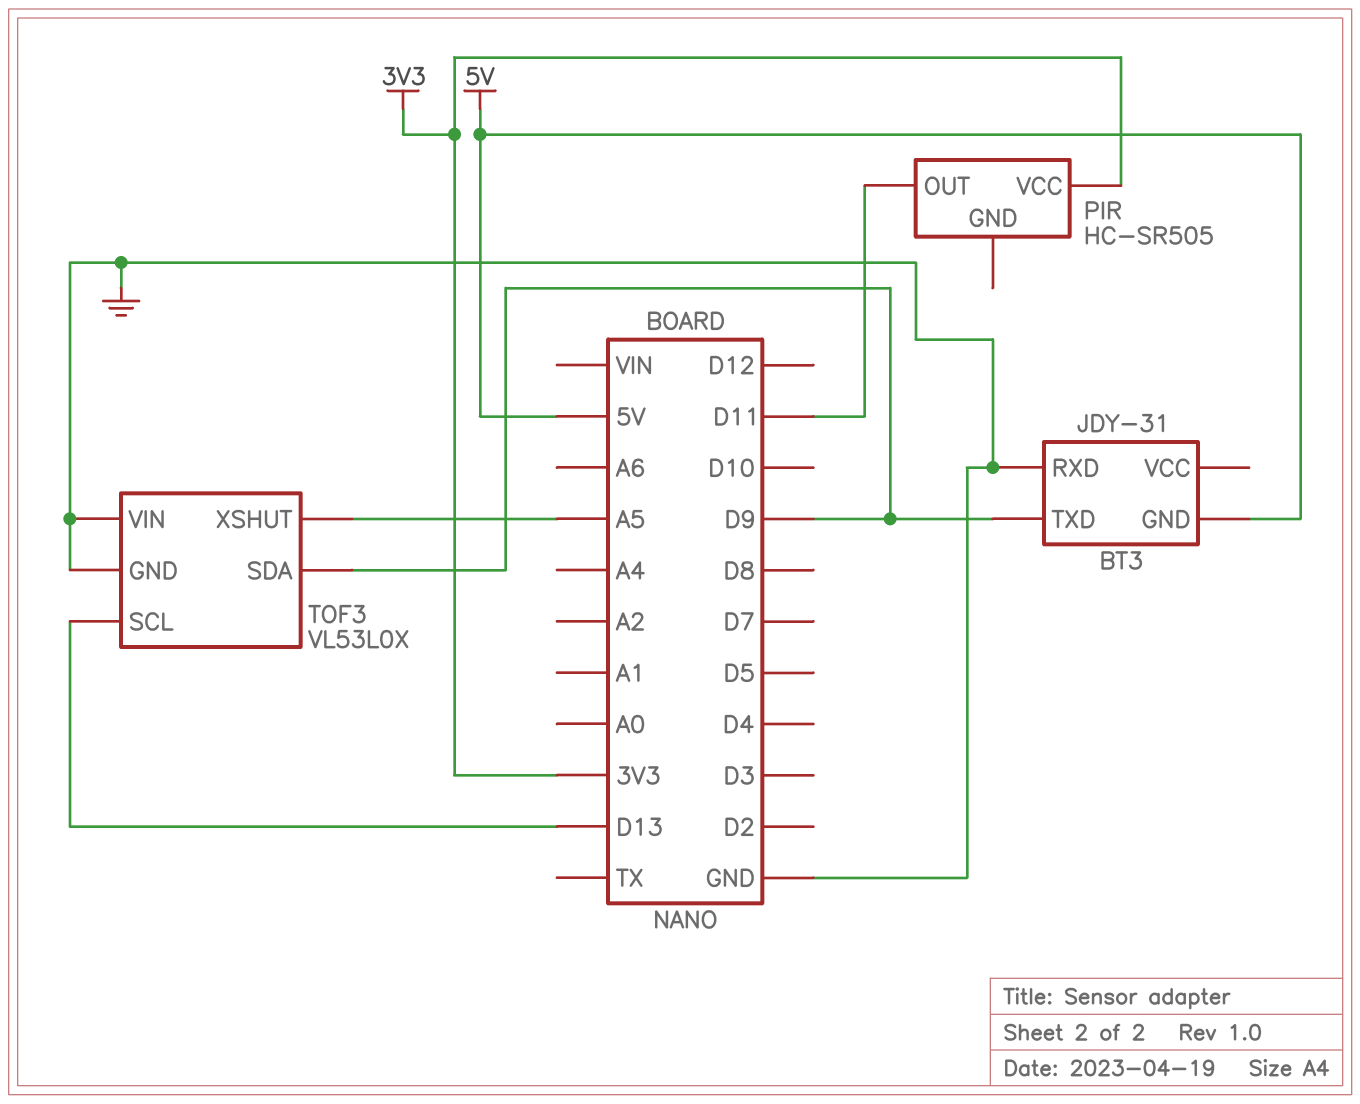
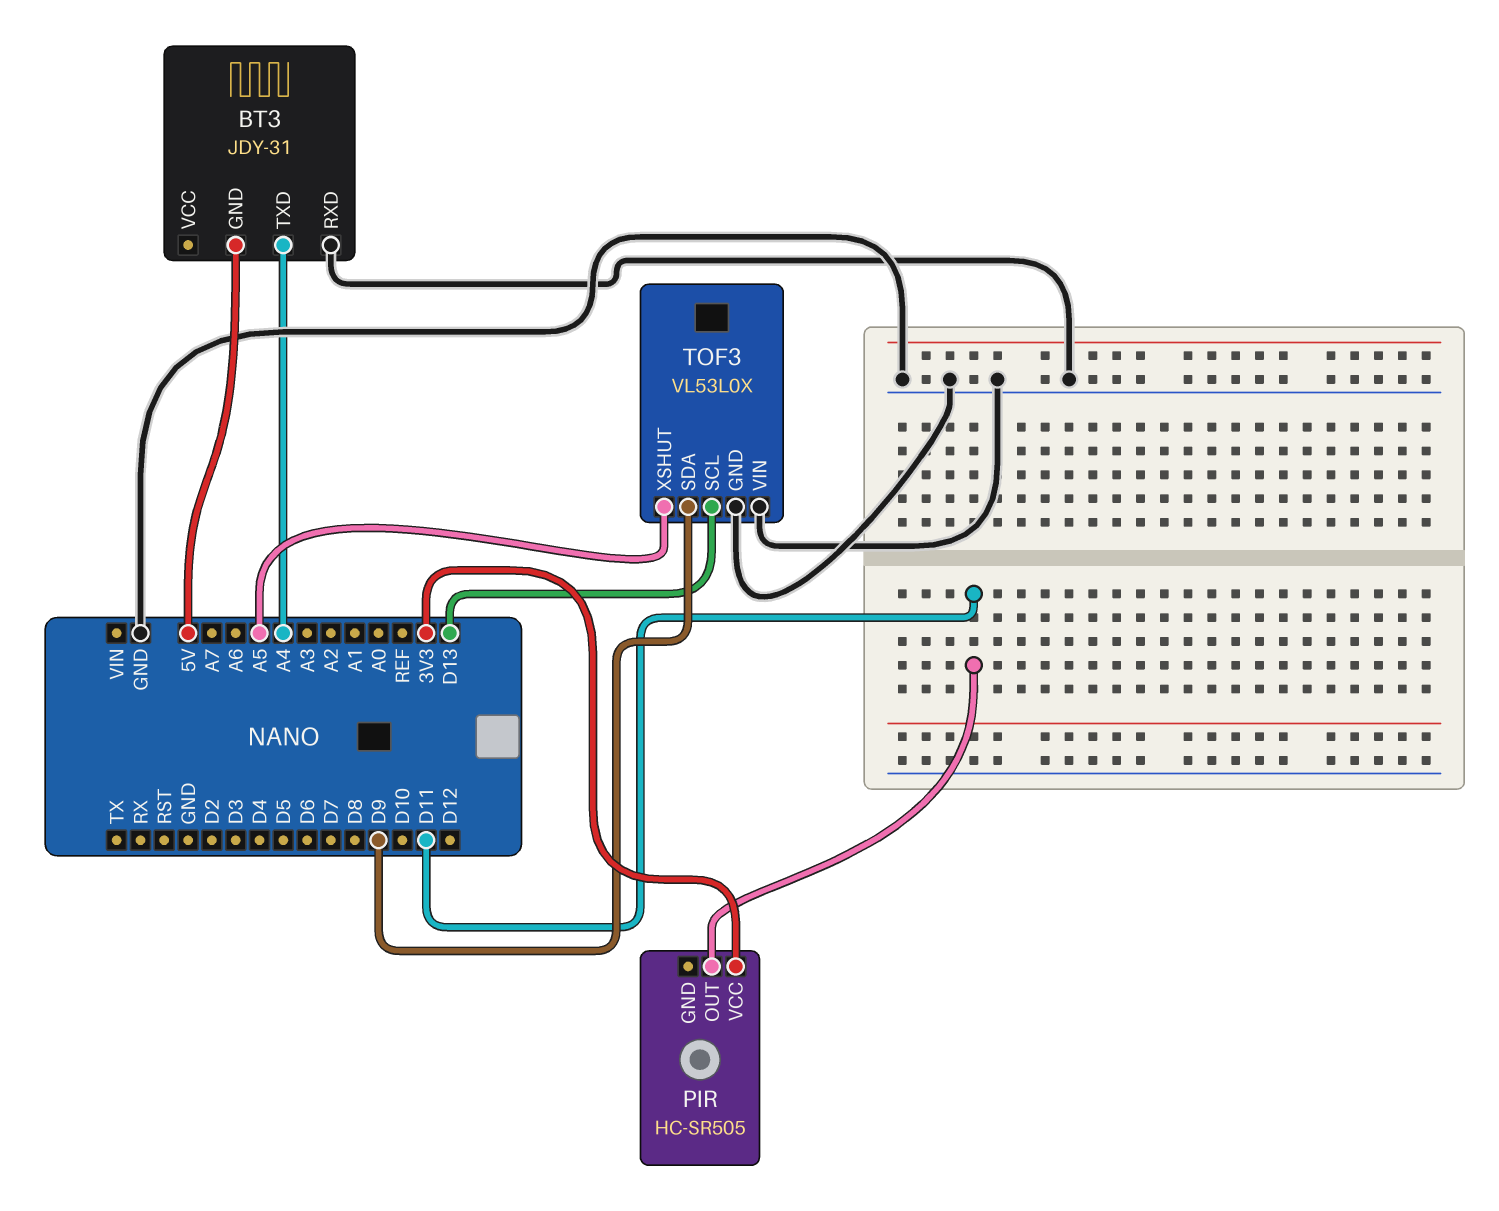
BT3 pin TXD: D9 -> A4

